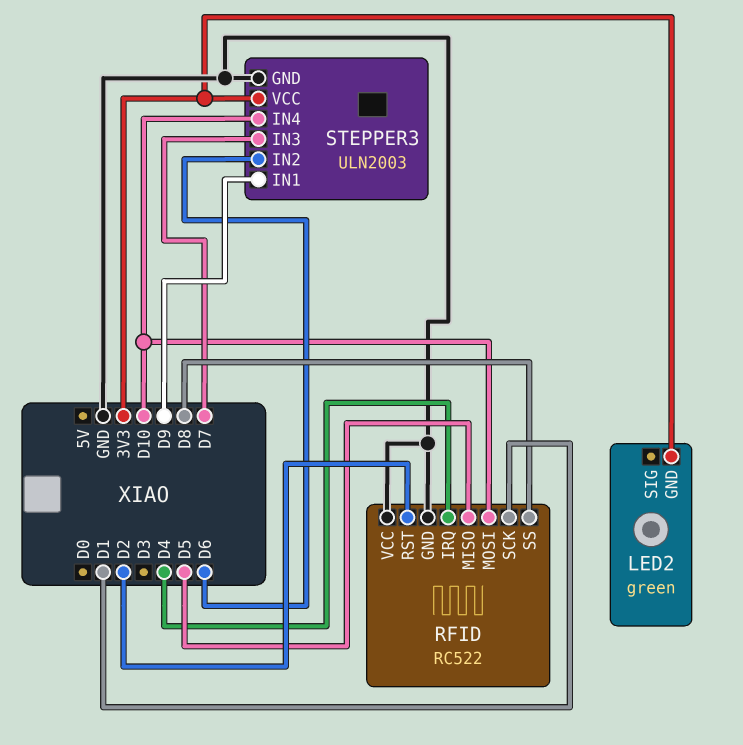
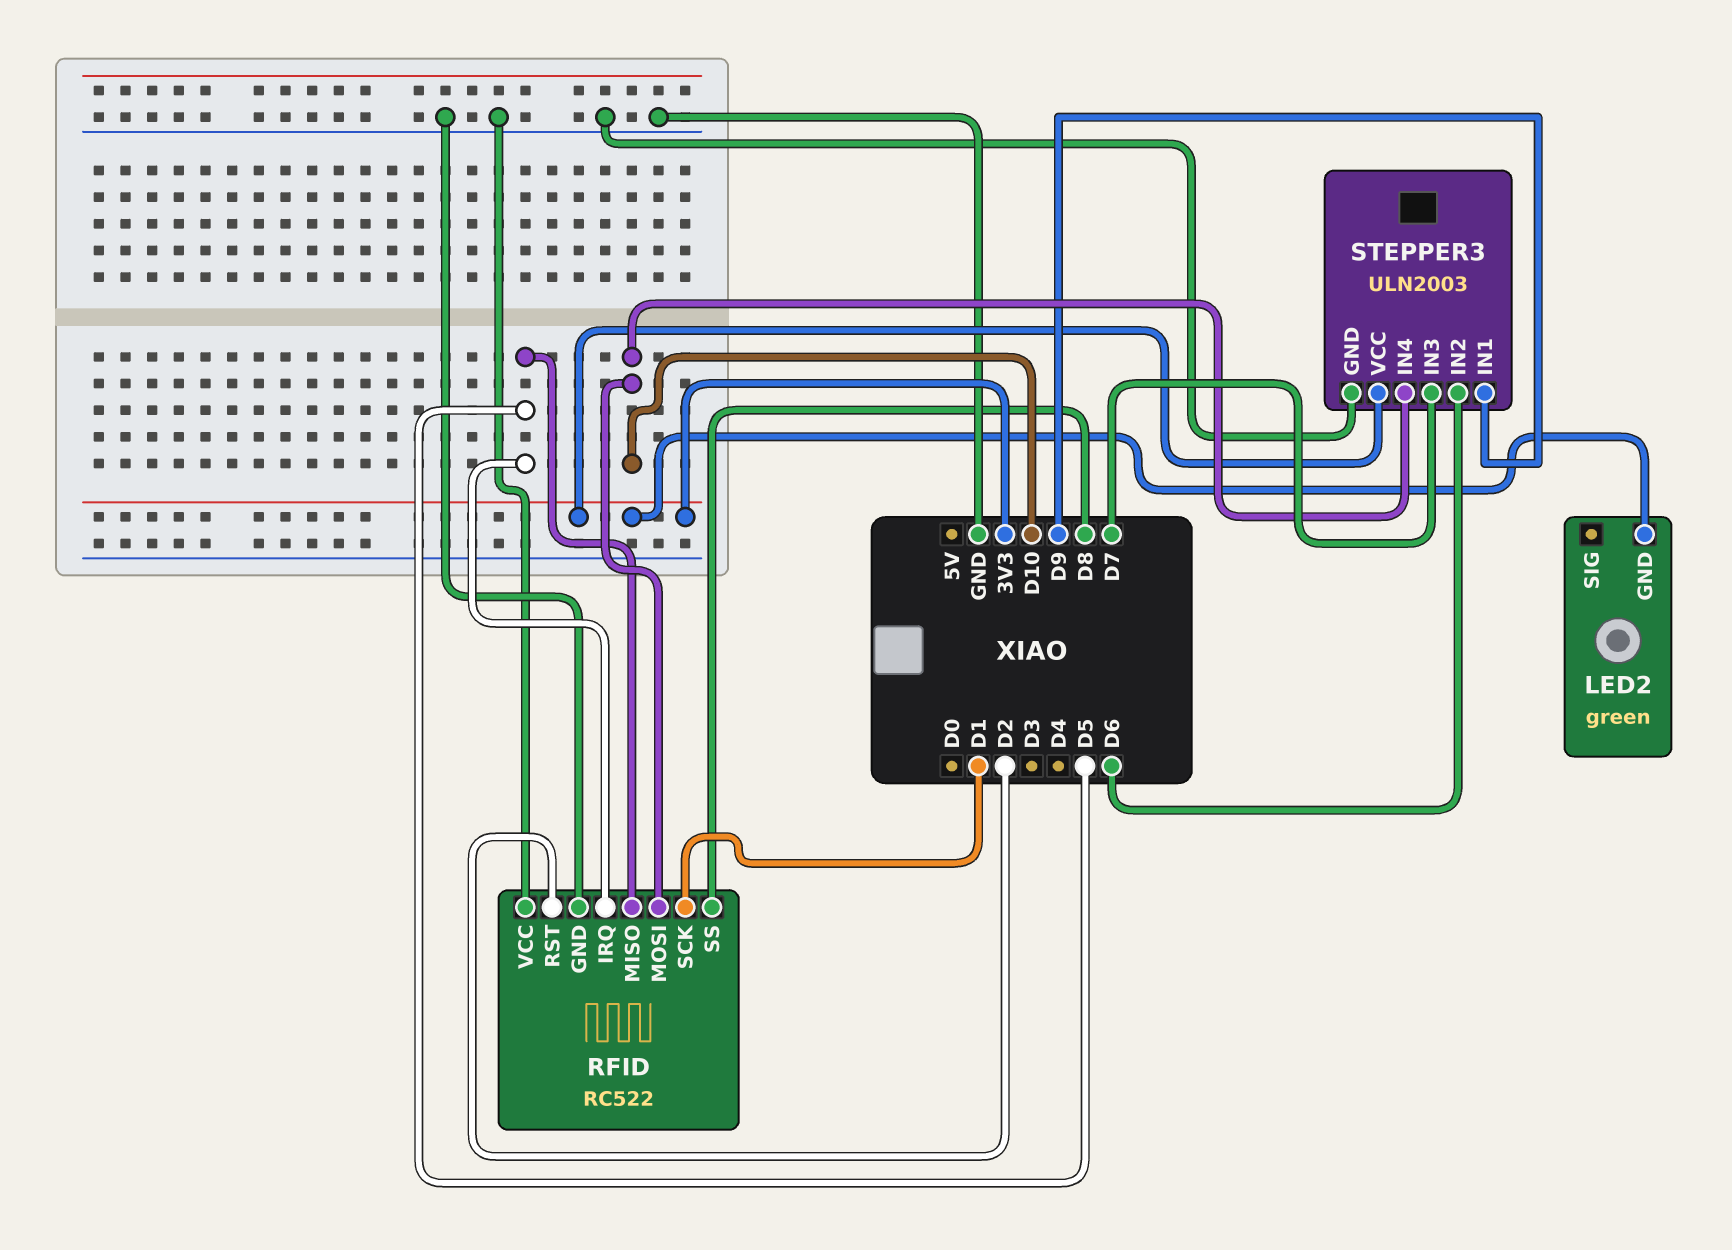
RFID pin IRQ: D4 -> D5

